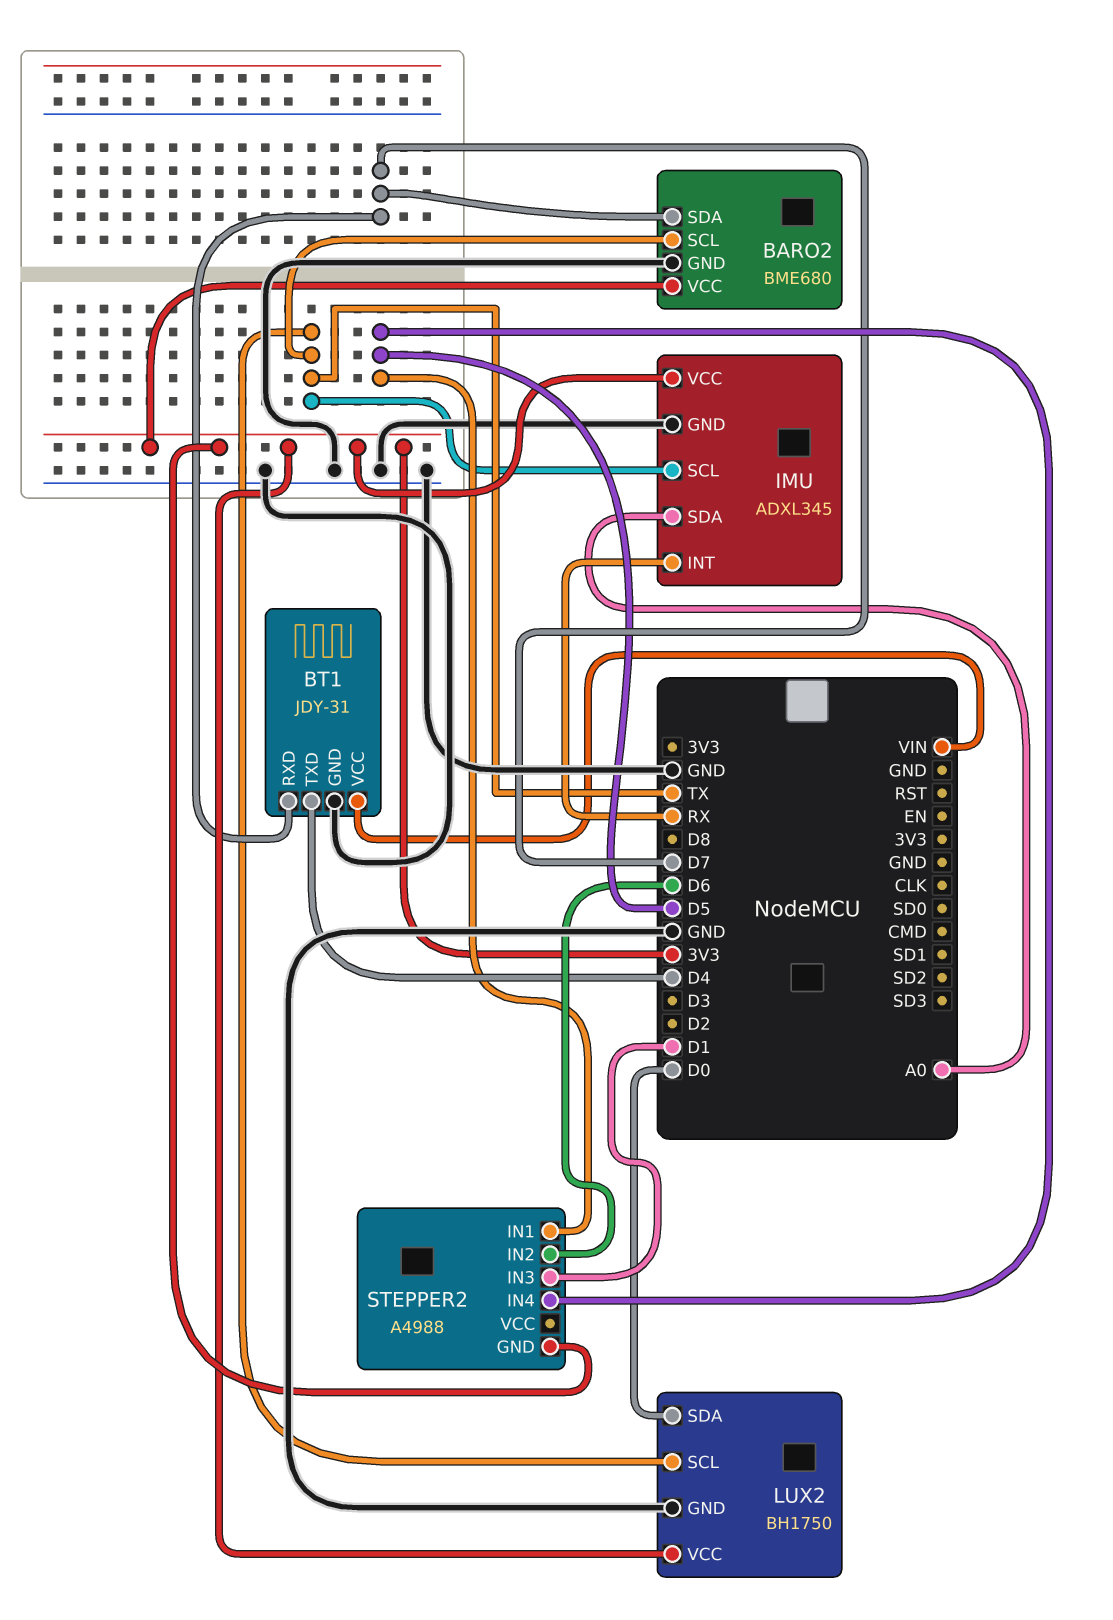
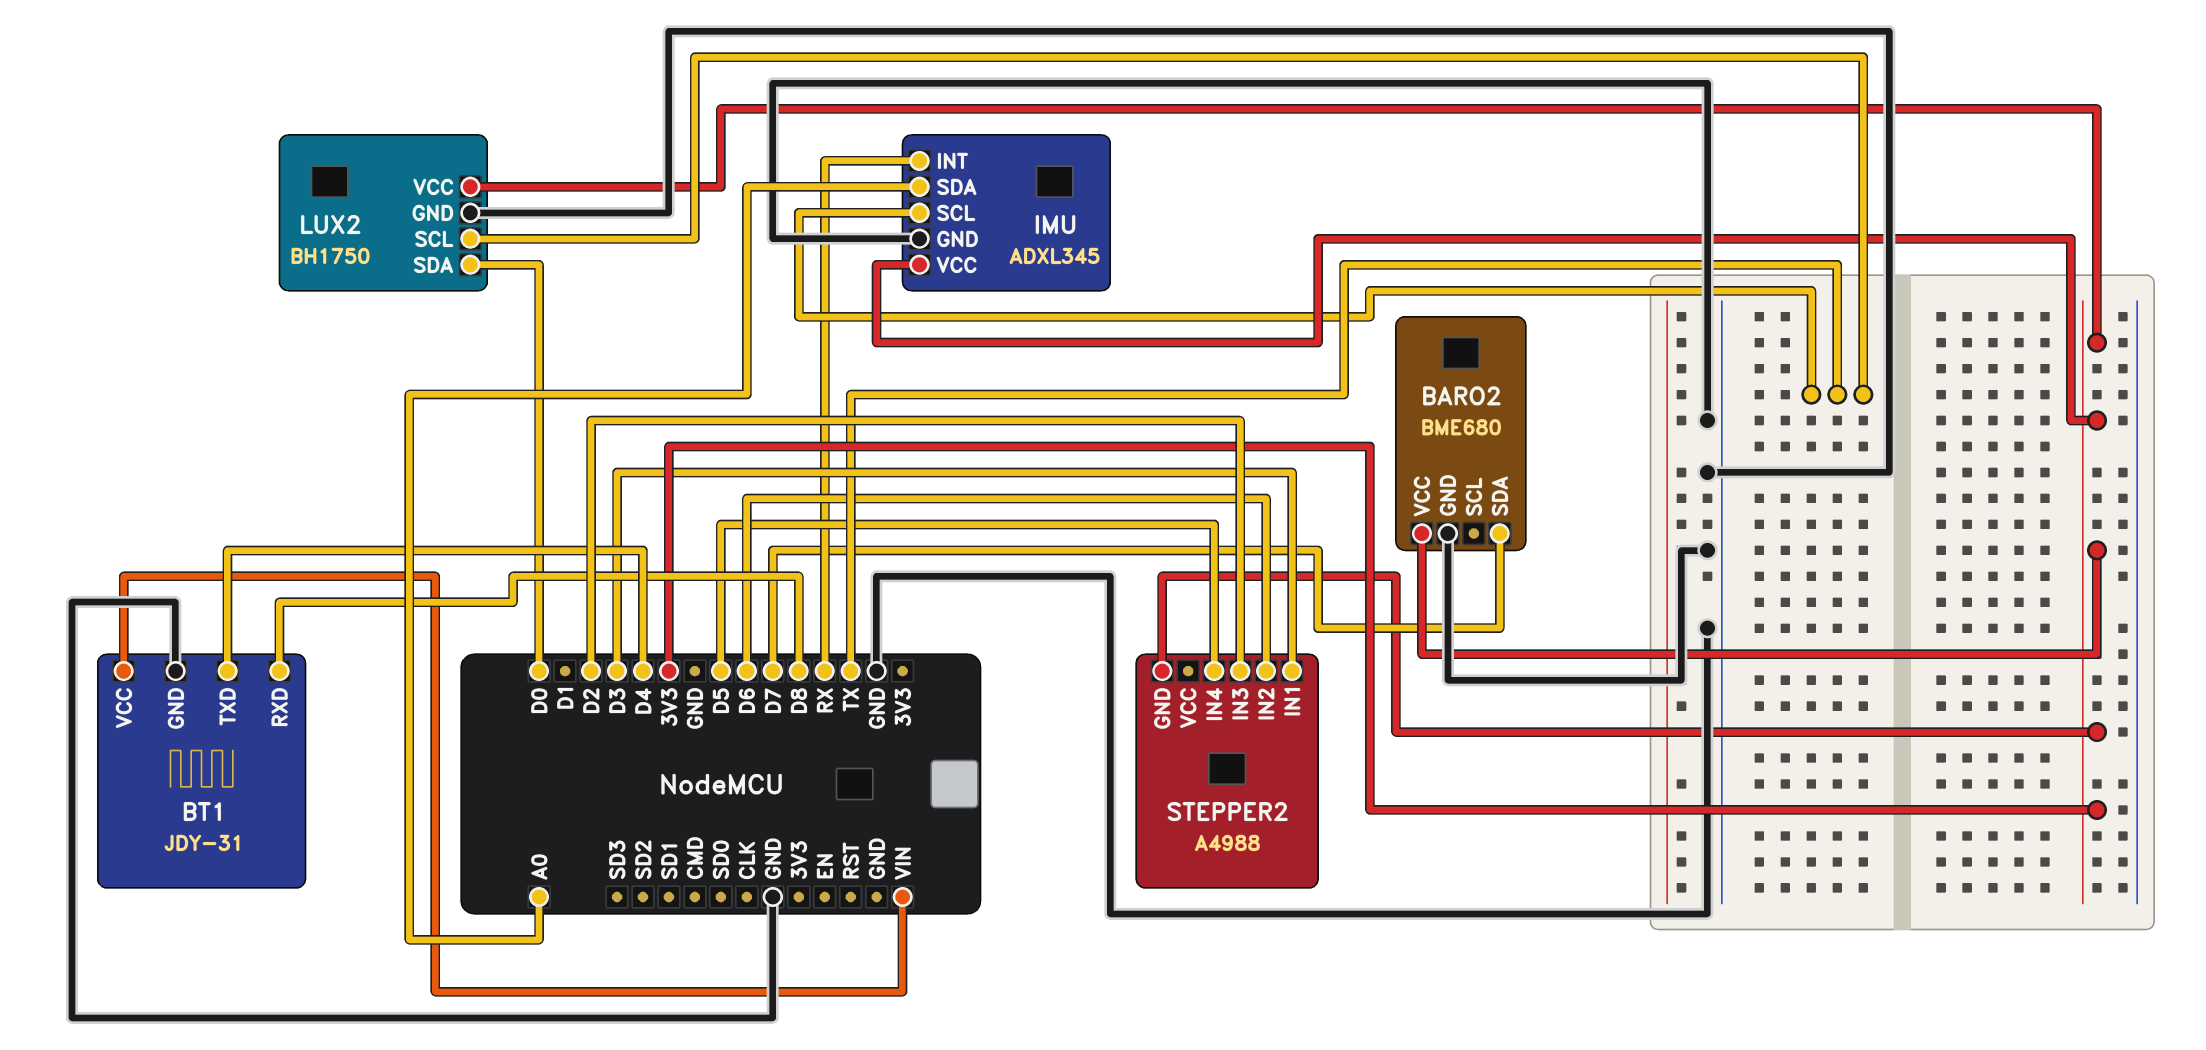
BARO2 pin SCL: TX -> none
BT1 pin RXD: D7 -> D8
STEPPER2 pin IN1: D5 -> D3
STEPPER2 pin IN3: D1 -> D2

